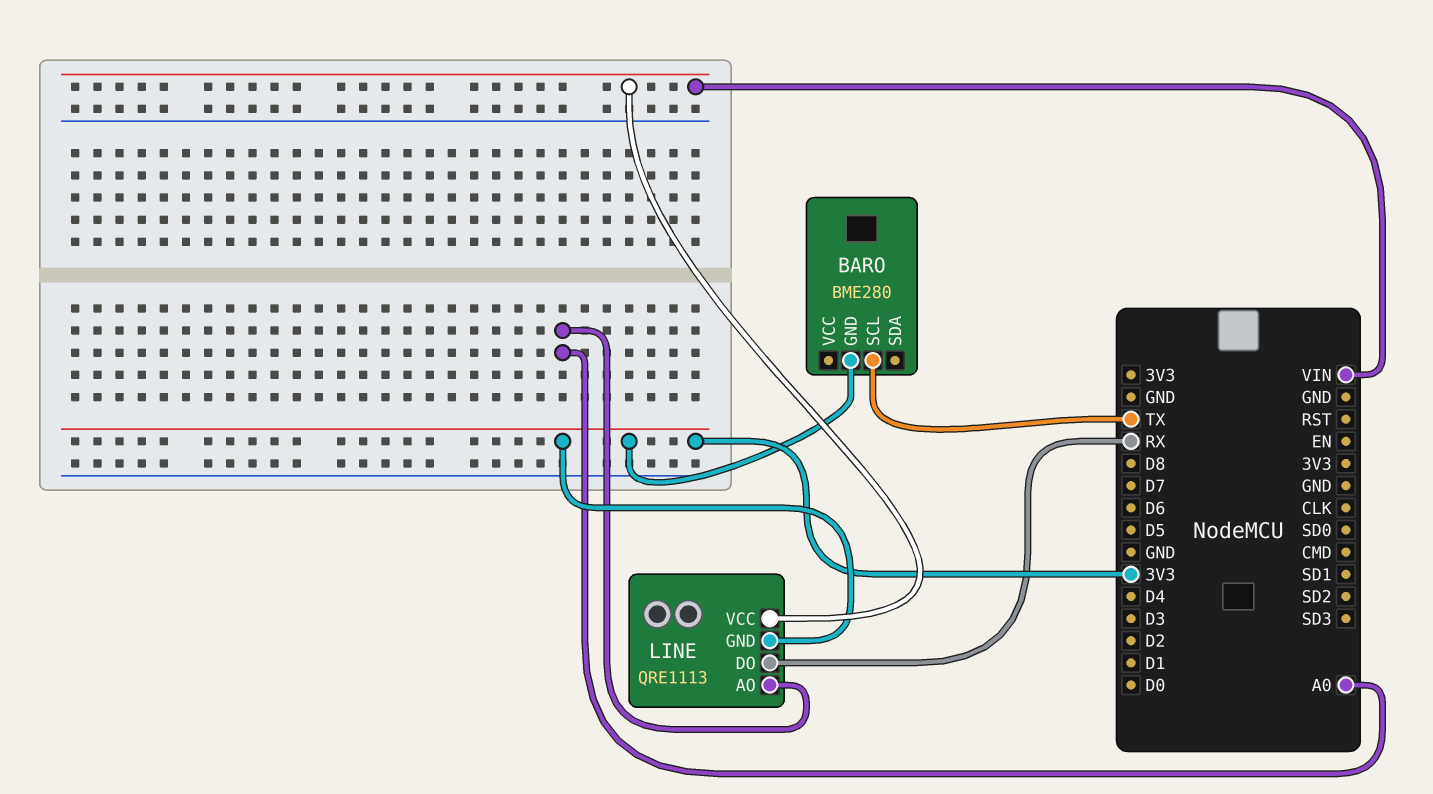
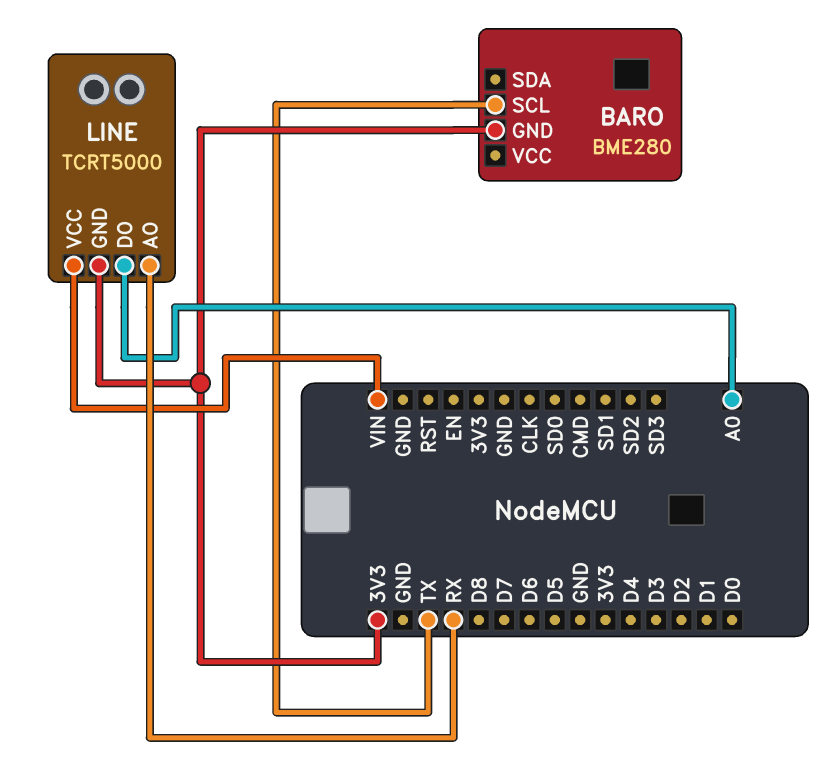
LINE: QRE1113 -> TCRT5000
LINE pin AO: A0 -> RX
LINE pin DO: RX -> A0

